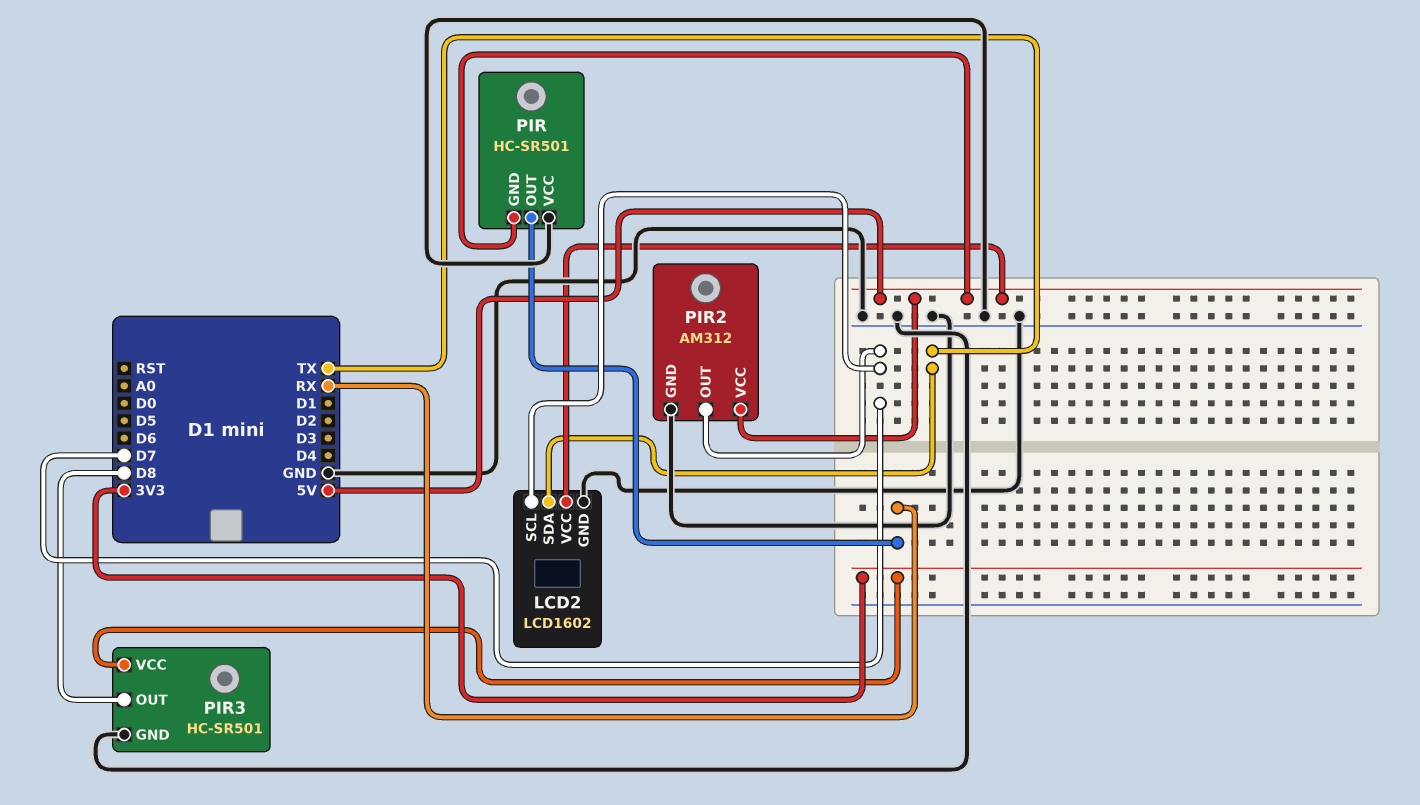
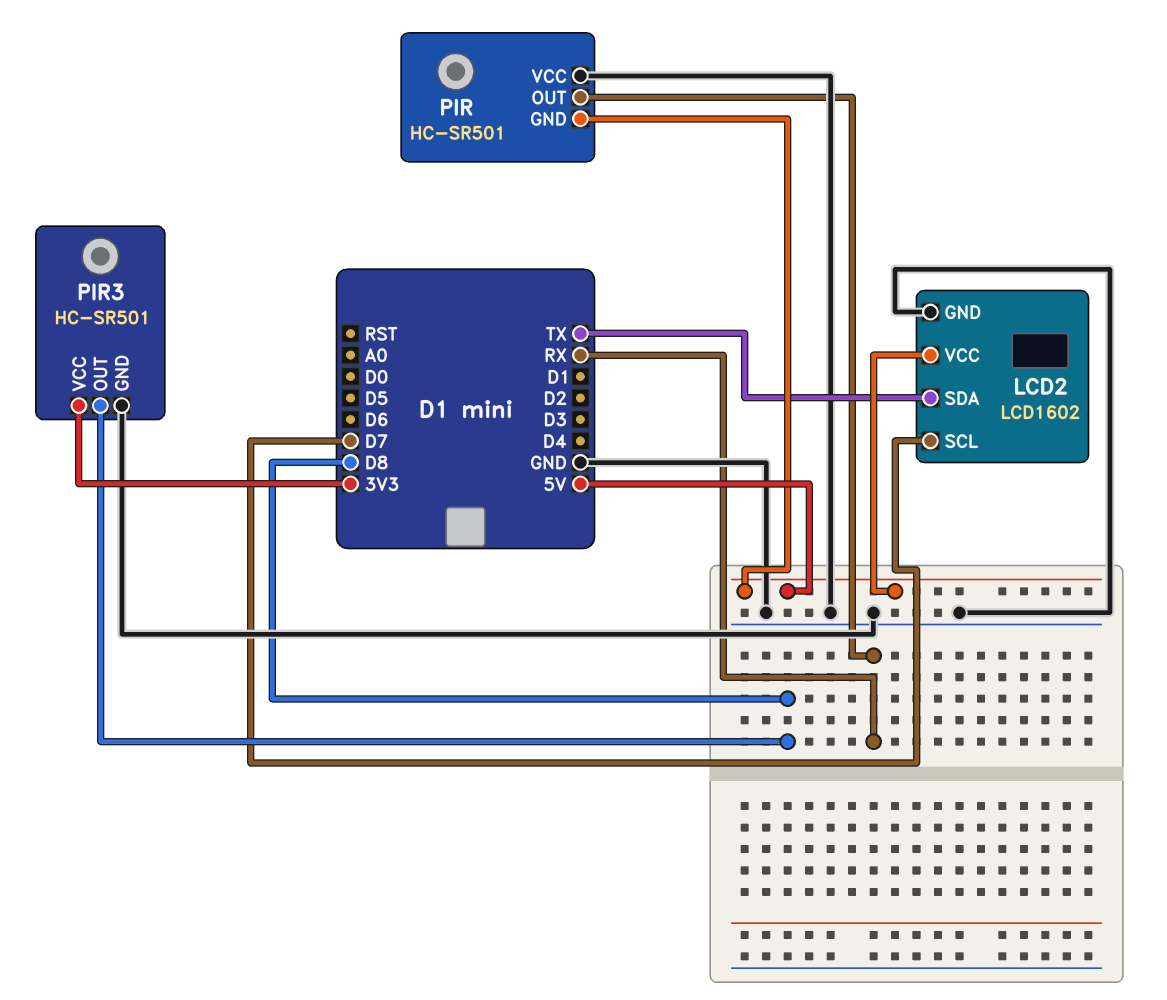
PIR2: AM312 -> none
PIR2 pin GND: GND -> none
PIR2 pin OUT: D7 -> none
PIR2 pin VCC: 5V -> none

